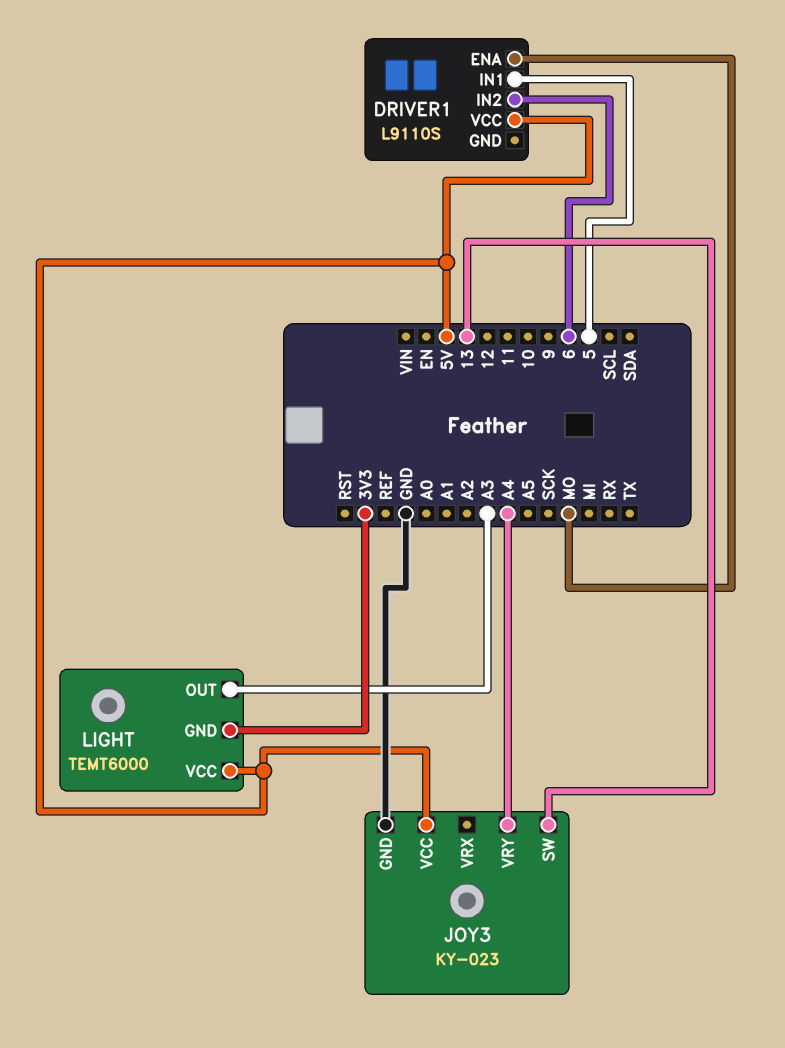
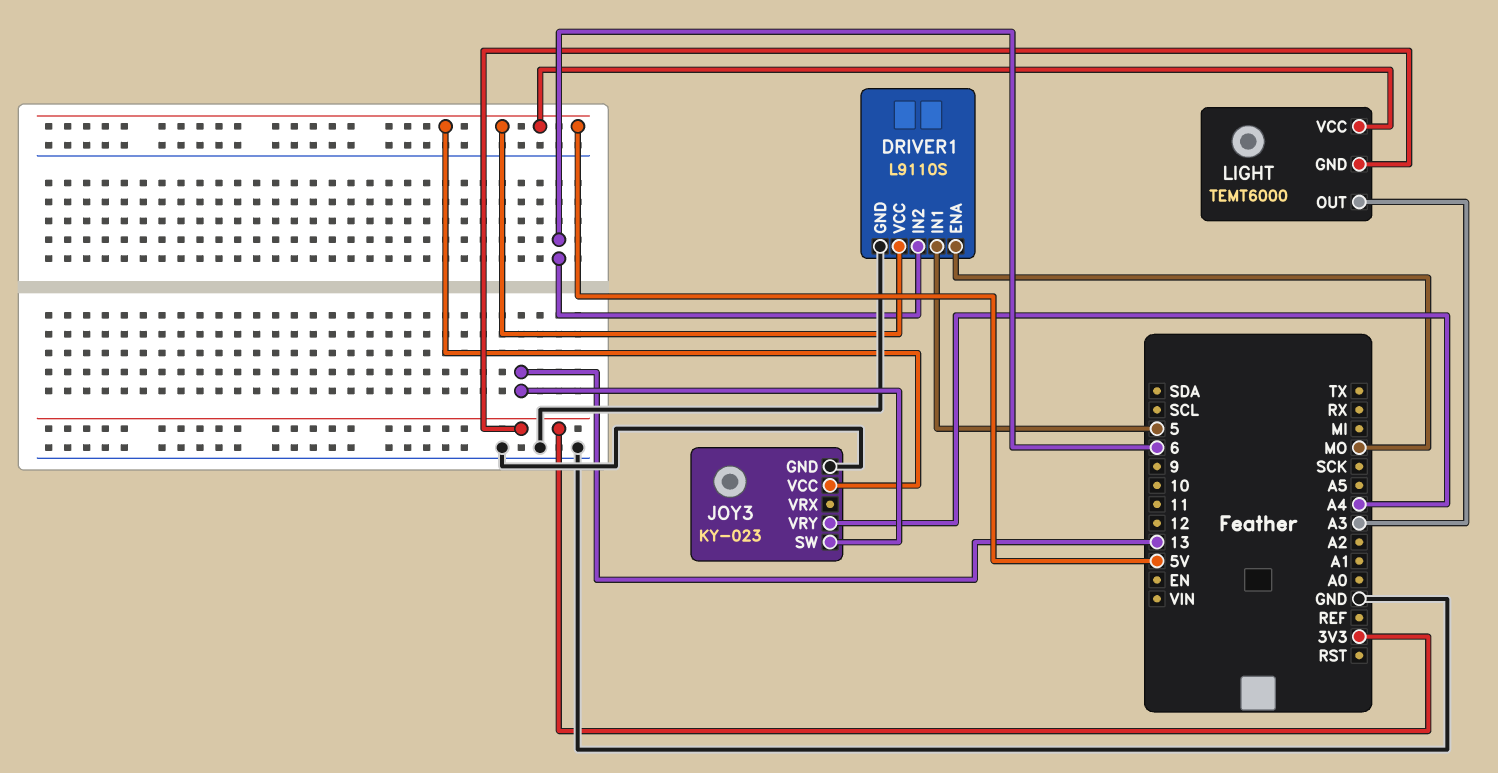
DRIVER1 pin GND: none -> GND

